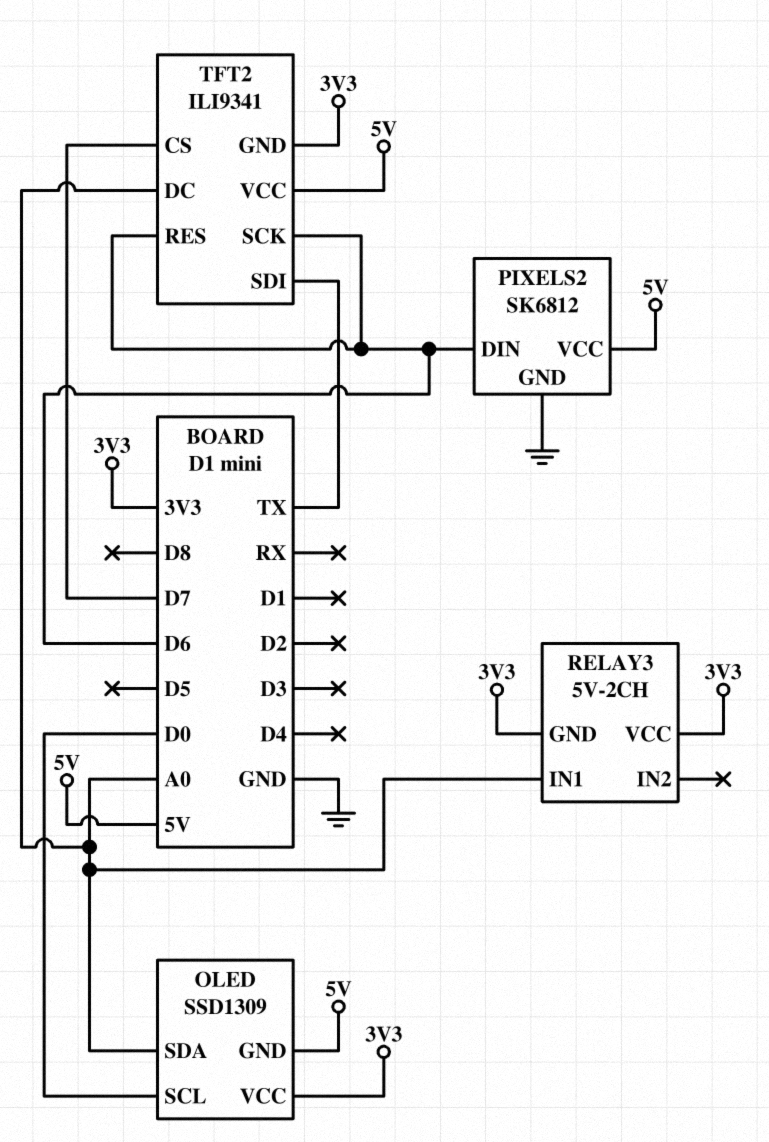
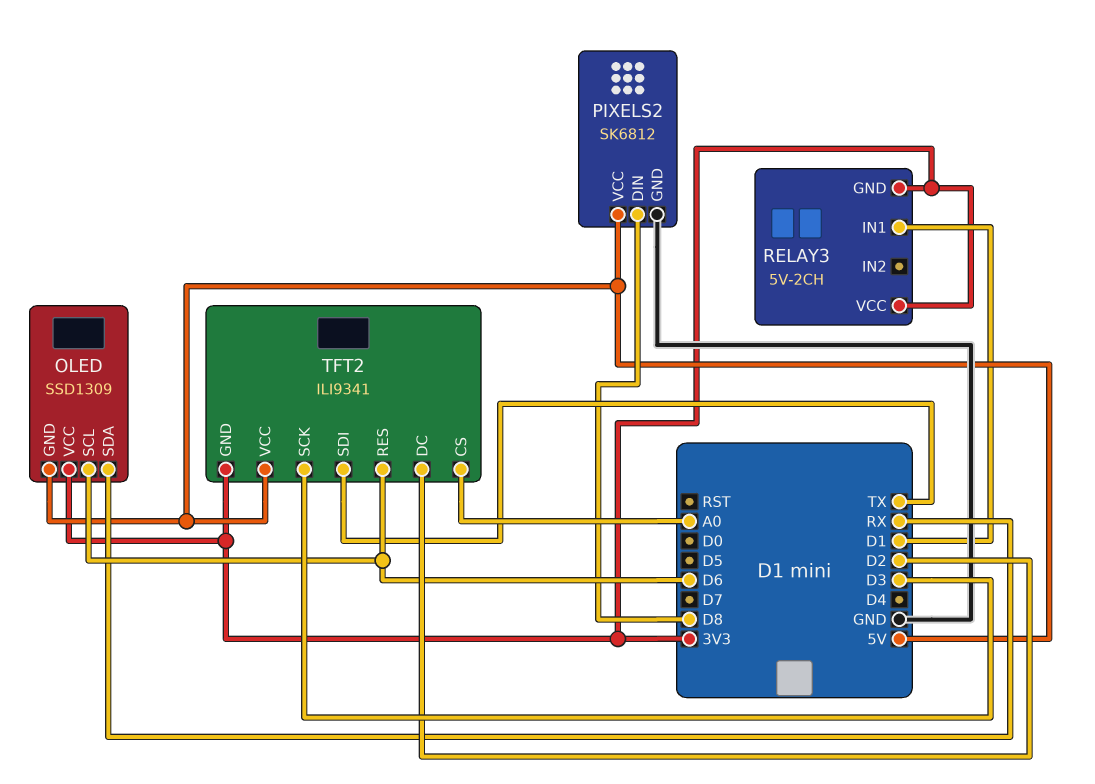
OLED pin SCL: D0 -> D6
OLED pin SDA: A0 -> RX
PIXELS2 pin DIN: D6 -> D8
RELAY3 pin IN1: A0 -> D1
TFT2 pin CS: D7 -> A0
TFT2 pin DC: A0 -> D2
TFT2 pin SCK: D6 -> D3

